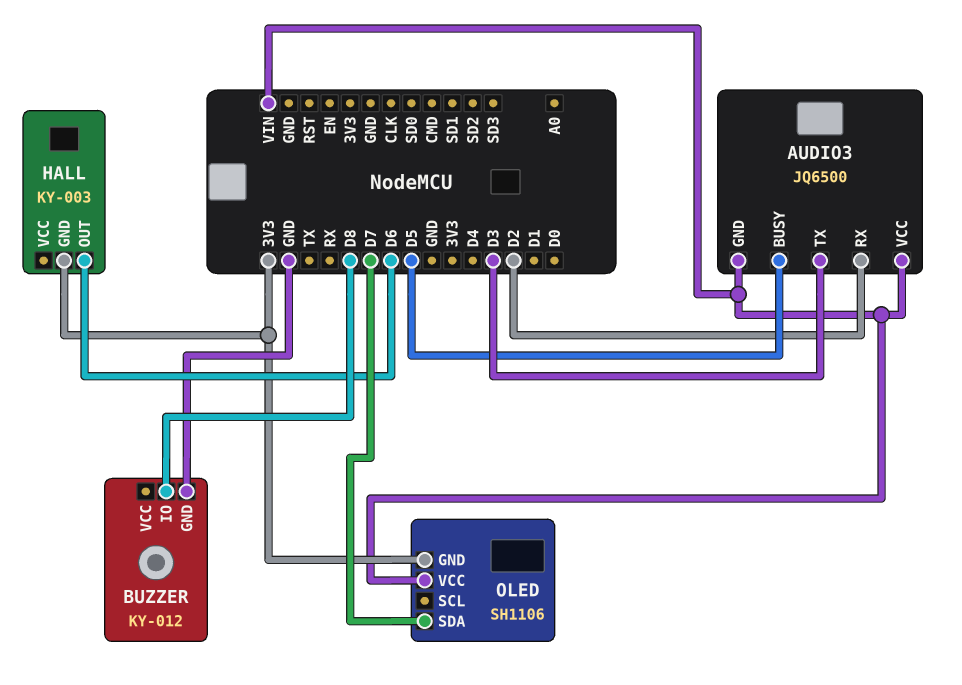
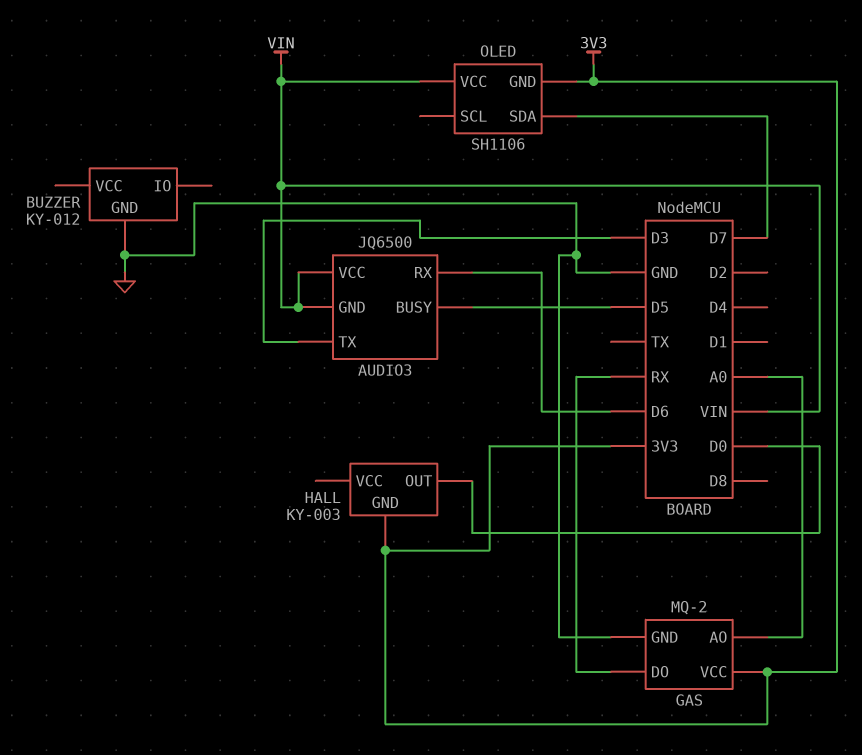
AUDIO3 pin RX: D2 -> D6
BUZZER pin IO: D8 -> none
GAS: none -> MQ-2
GAS pin AO: none -> A0
GAS pin DO: none -> RX
GAS pin GND: none -> GND
GAS pin VCC: none -> 3V3
HALL pin OUT: D6 -> D0

